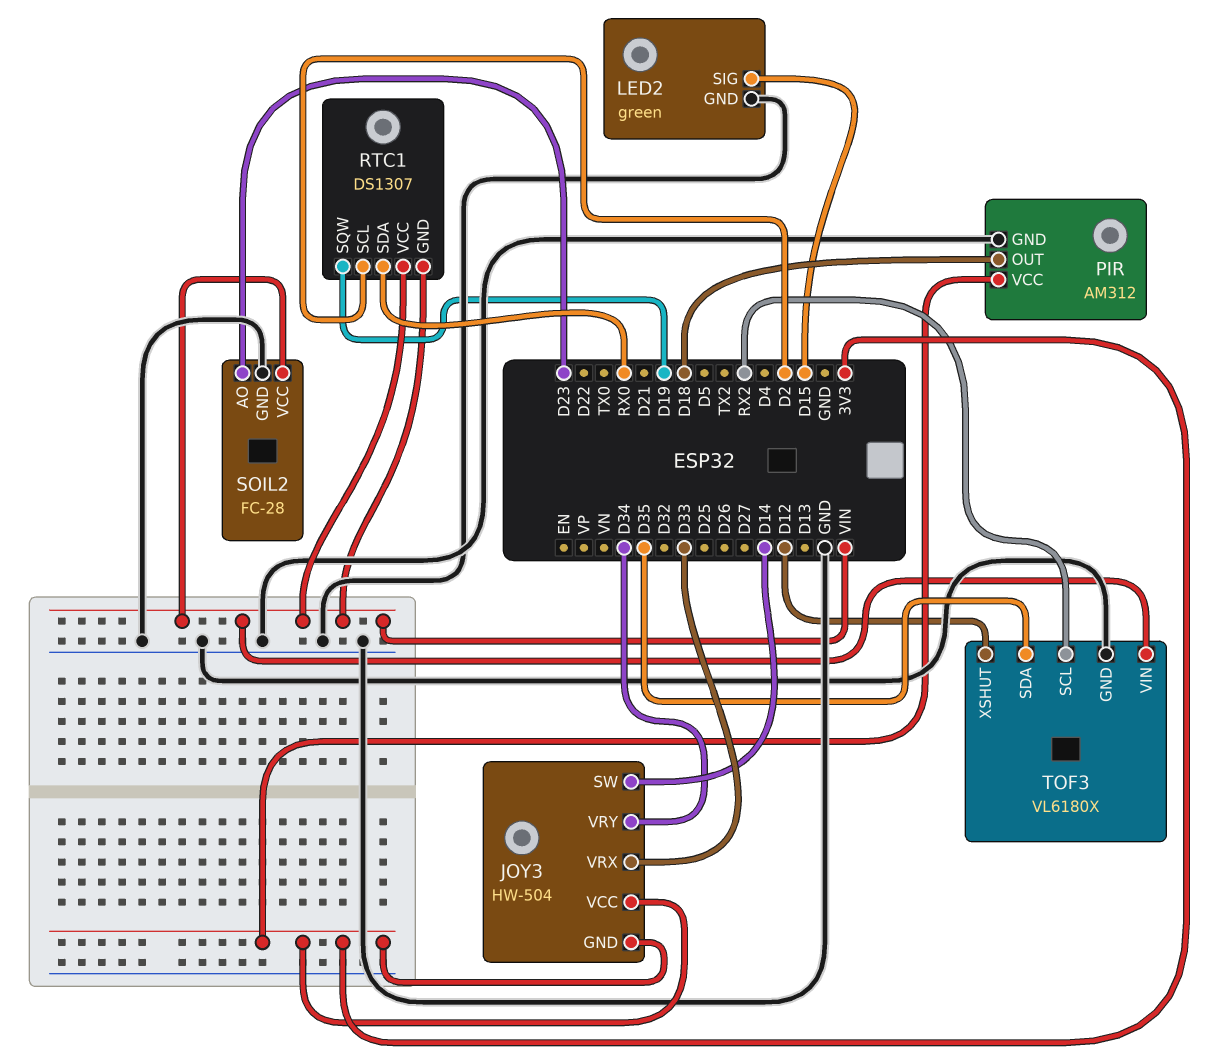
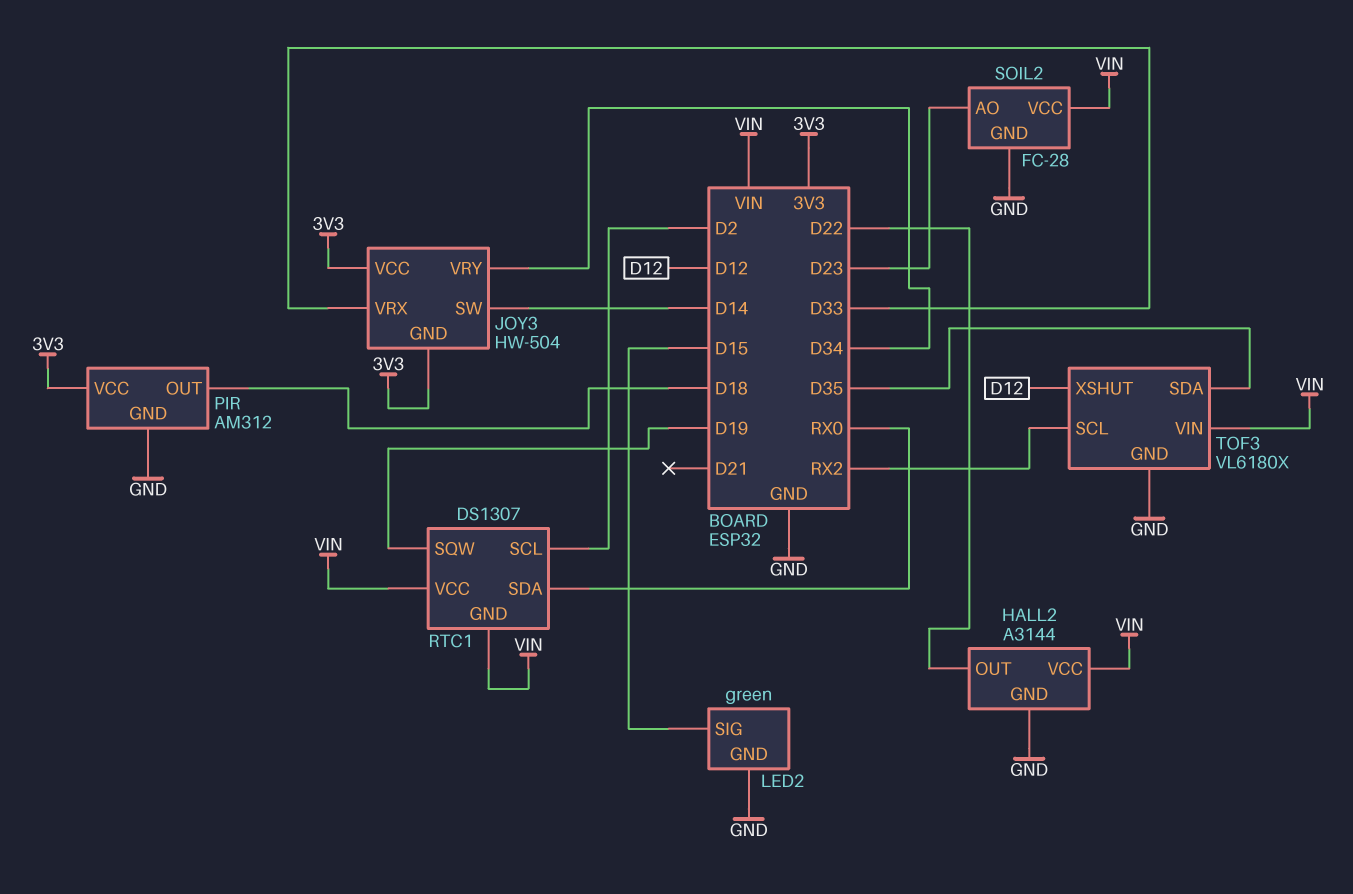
HALL2: none -> A3144
HALL2 pin GND: none -> GND
HALL2 pin OUT: none -> D22
HALL2 pin VCC: none -> VIN

